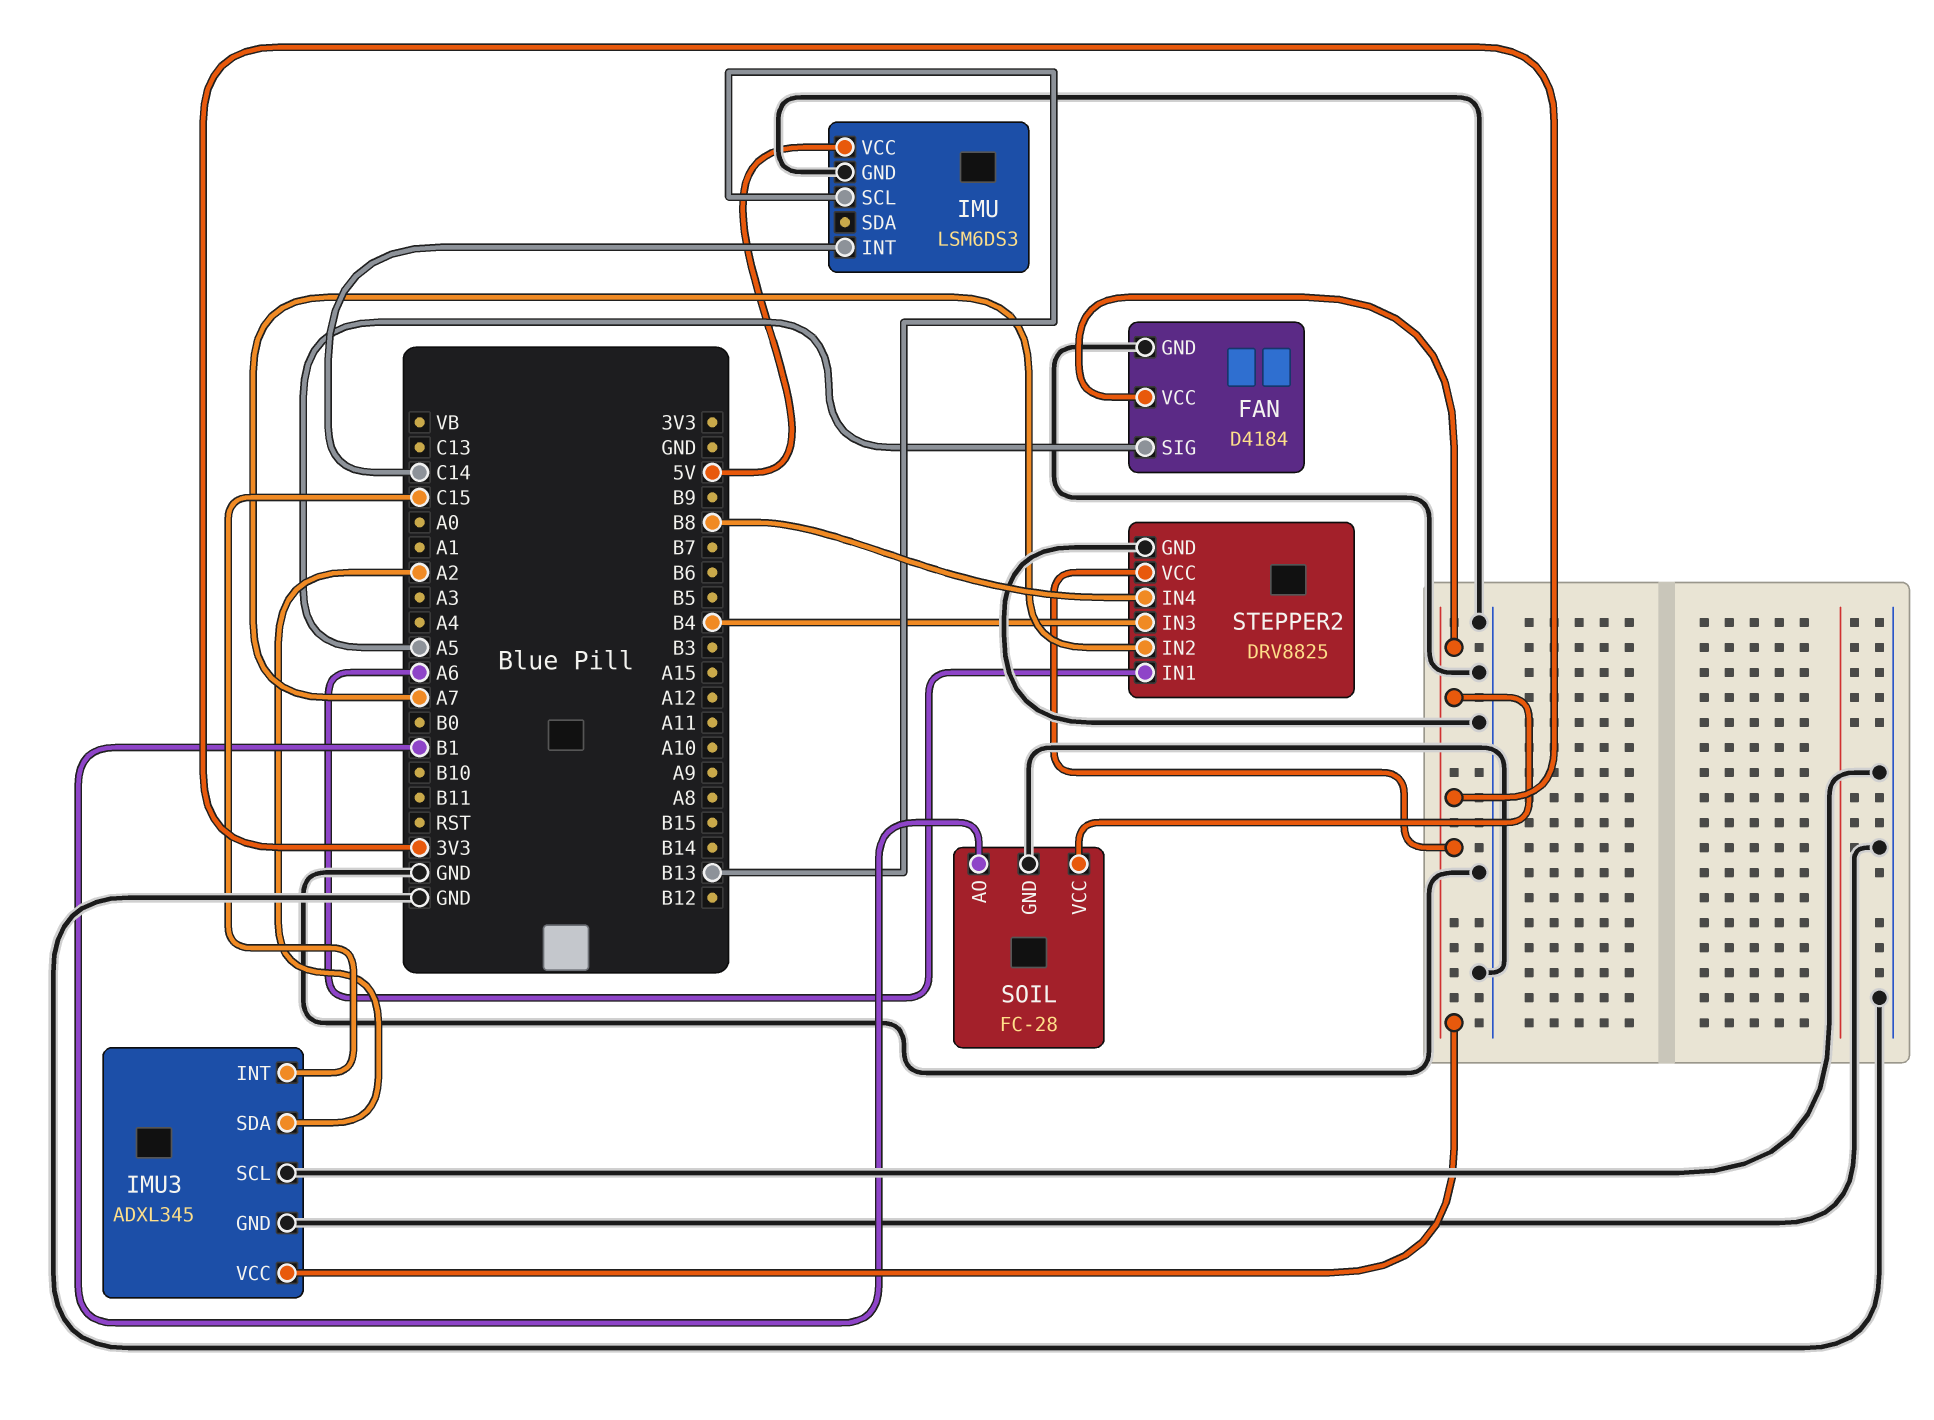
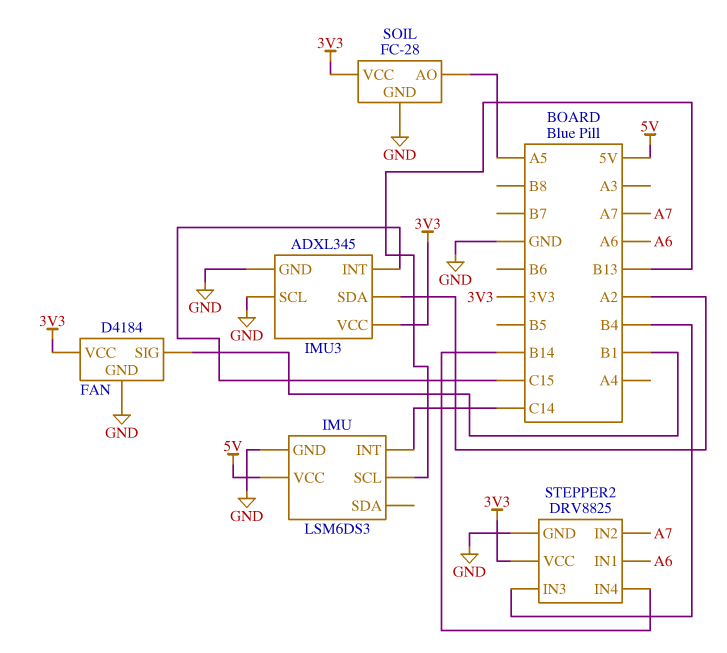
FAN pin SIG: A5 -> B1
SOIL pin AO: B1 -> A5
STEPPER2 pin IN4: B8 -> B14

